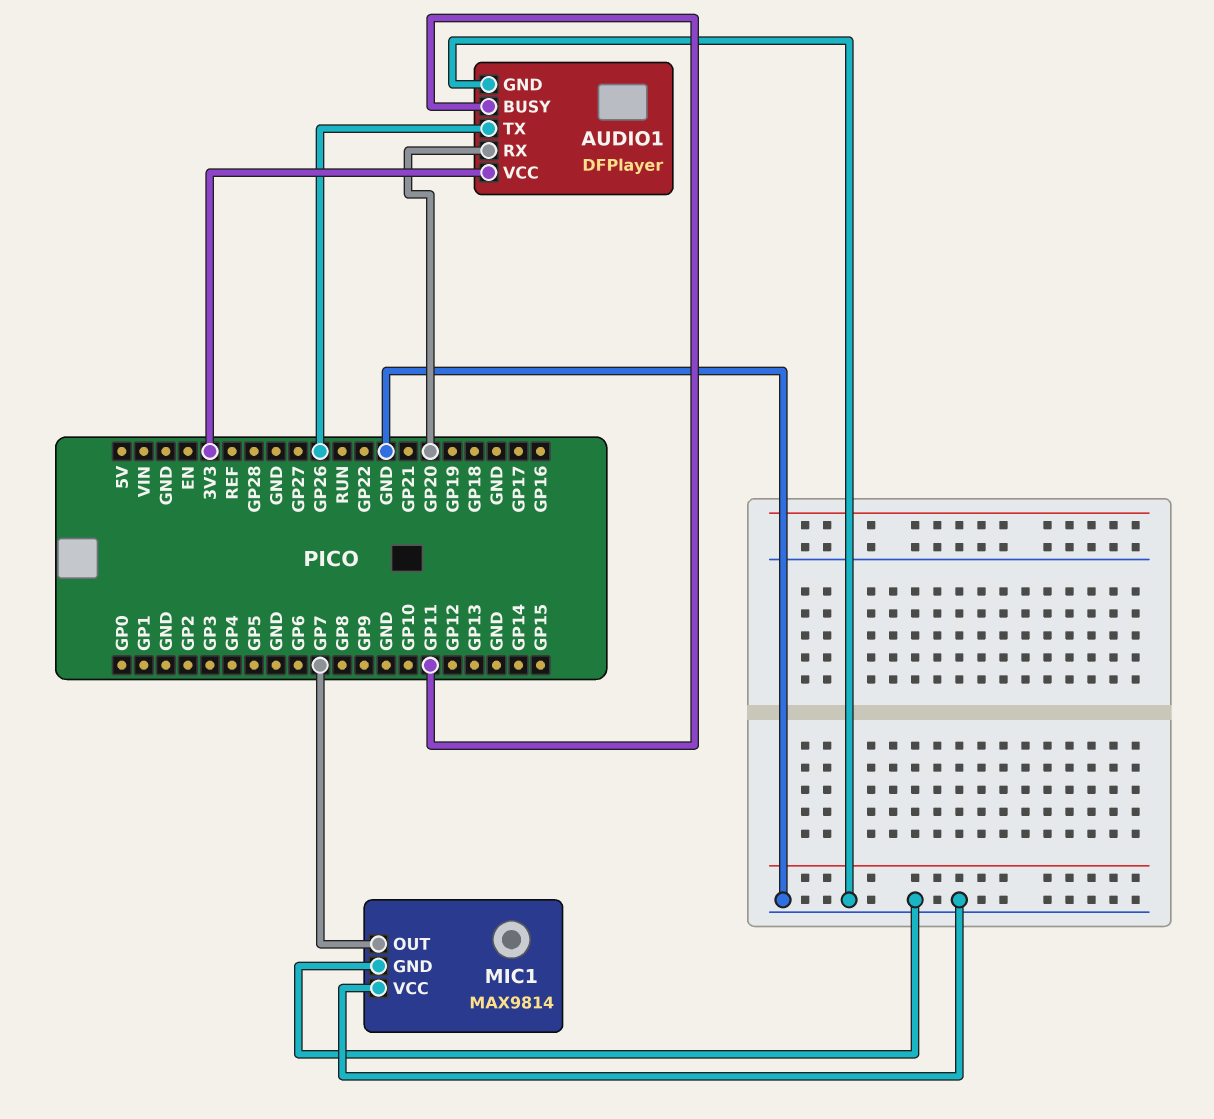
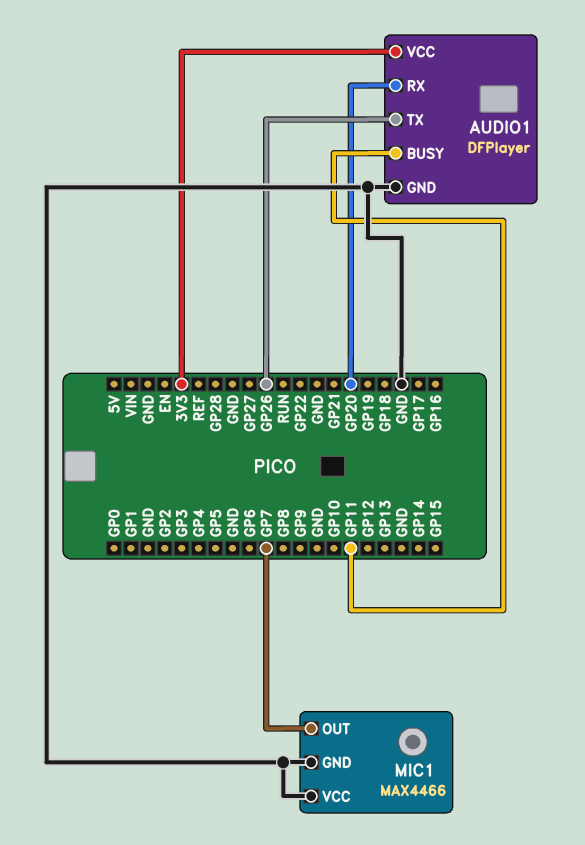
MIC1: MAX9814 -> MAX4466

